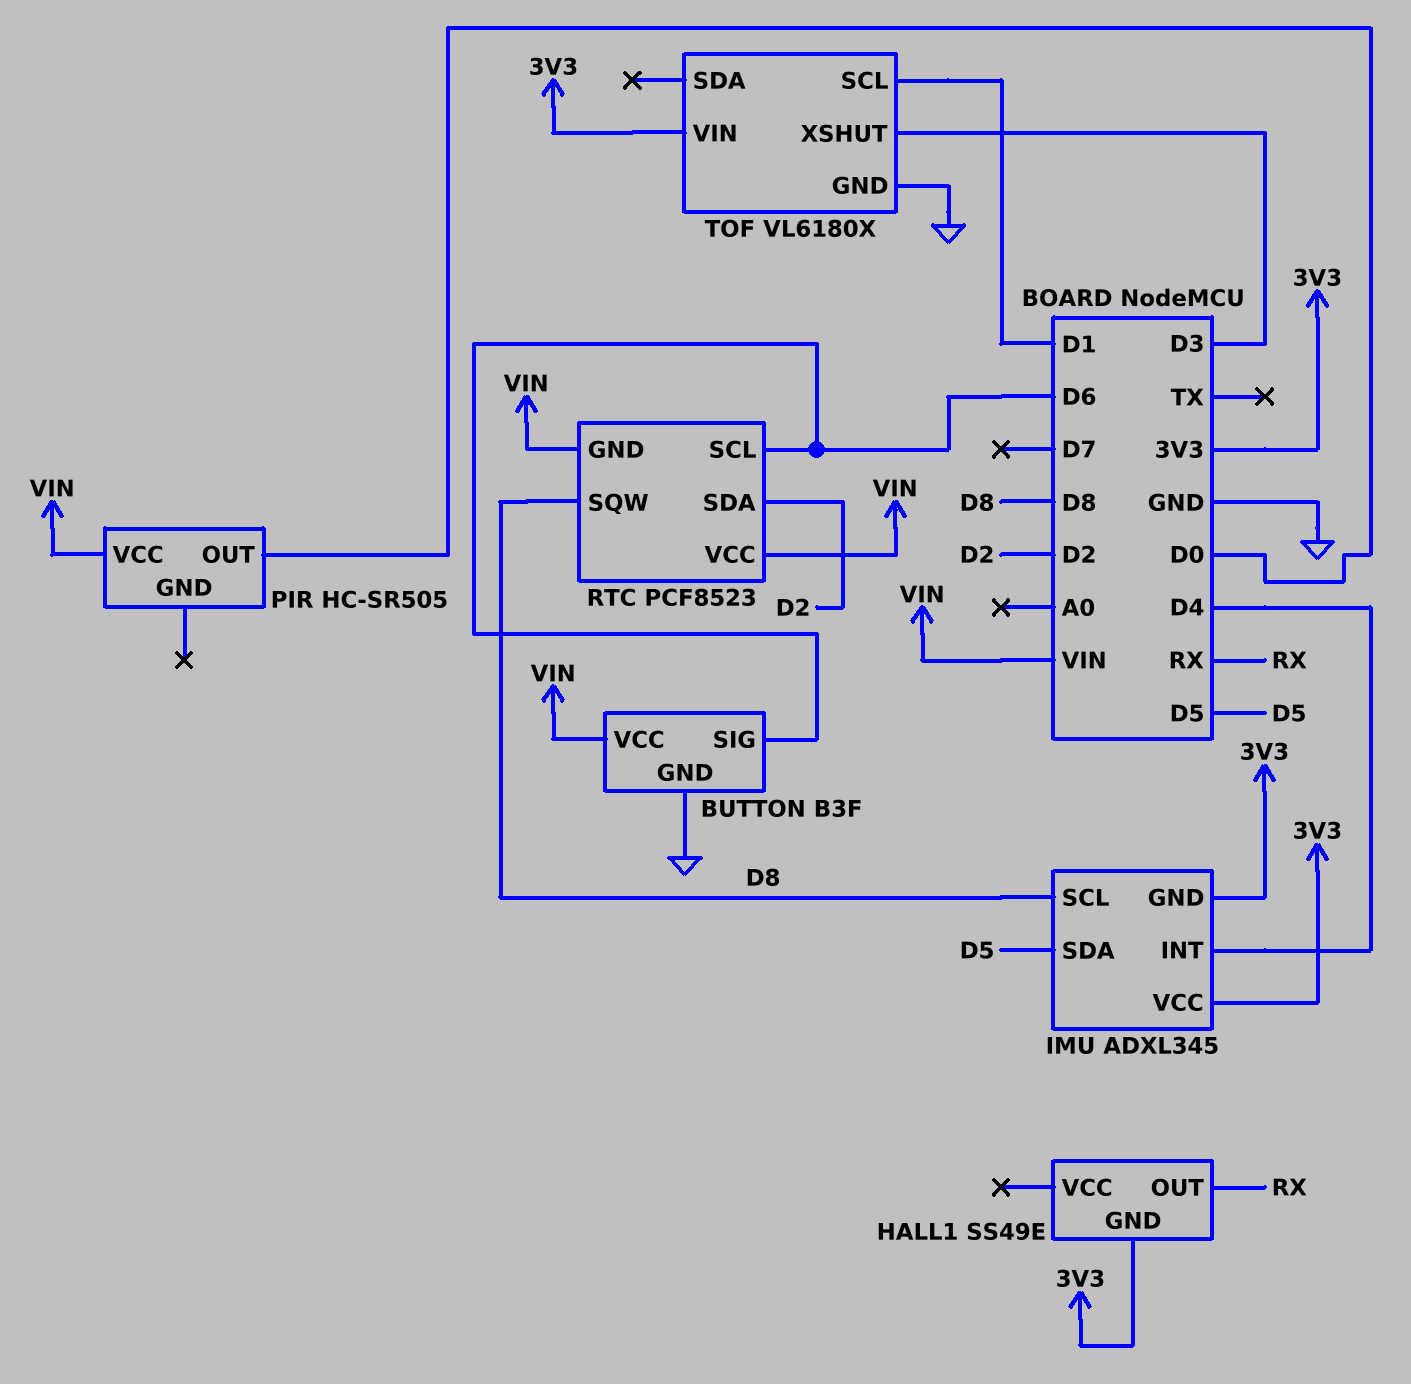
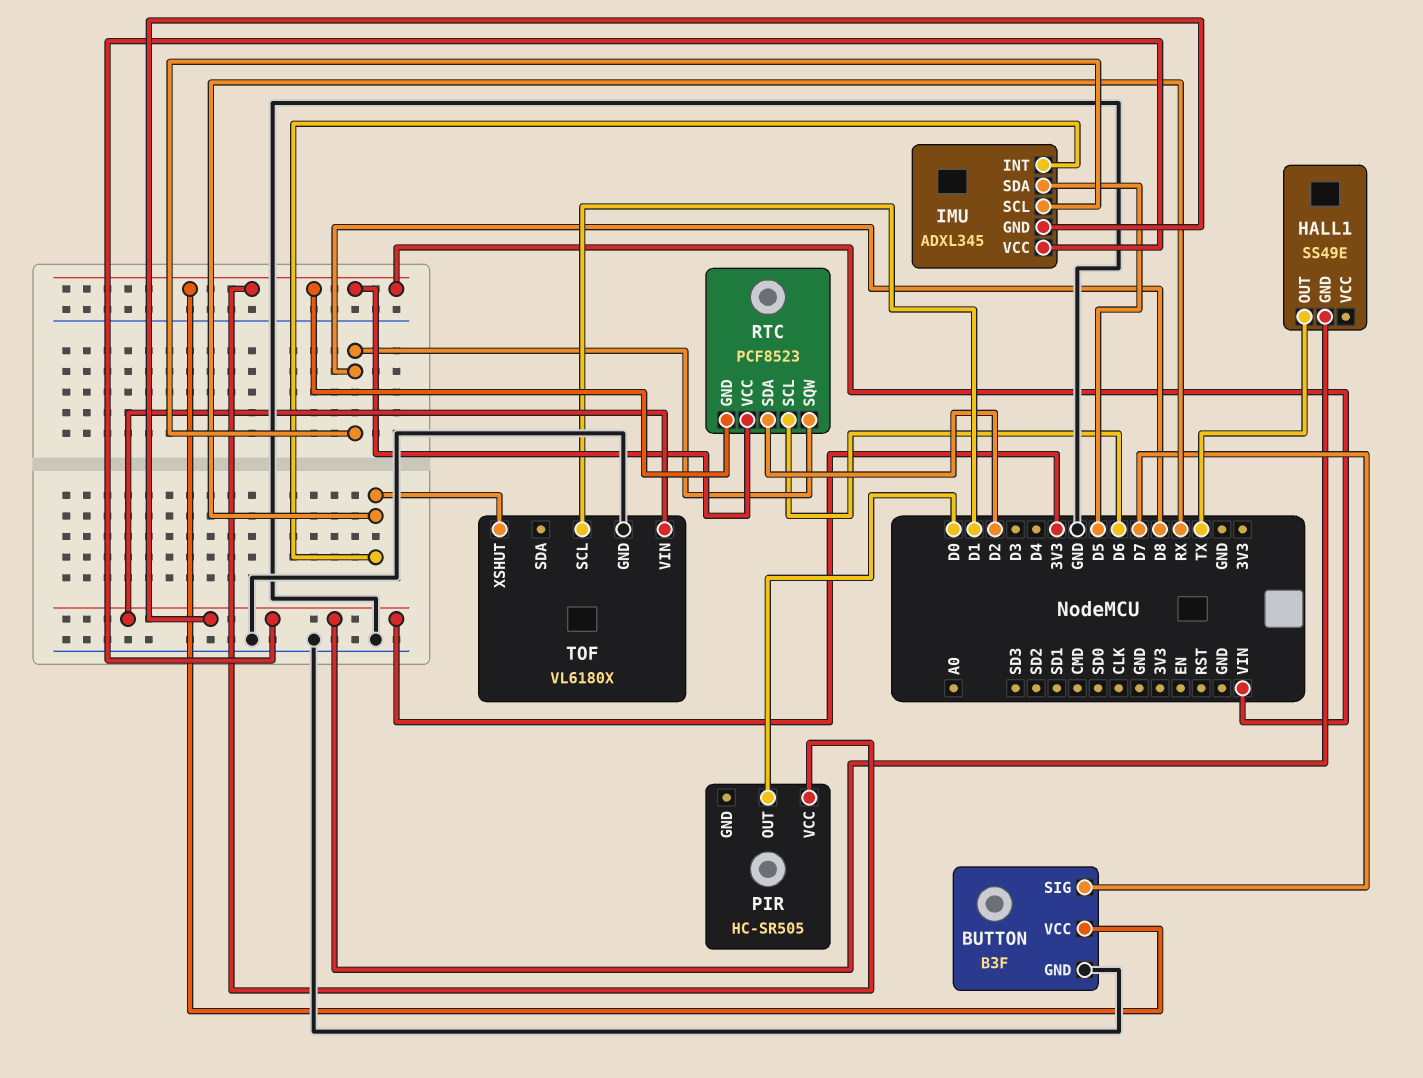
BUTTON pin SIG: D6 -> D7
HALL1 pin OUT: RX -> TX
IMU pin INT: D4 -> RX
TOF pin XSHUT: D3 -> RX

